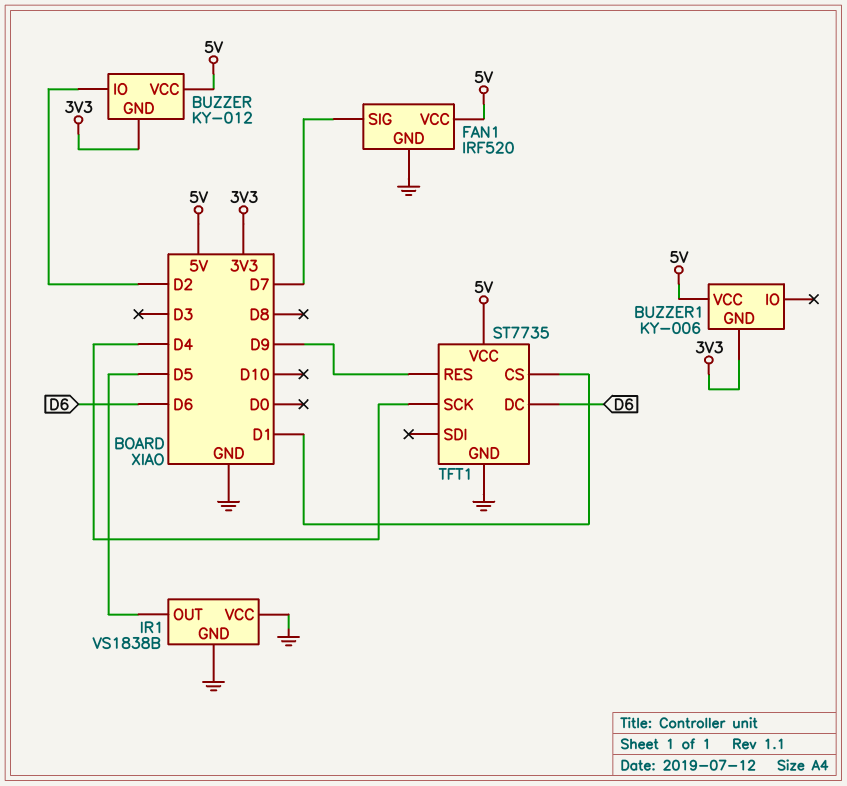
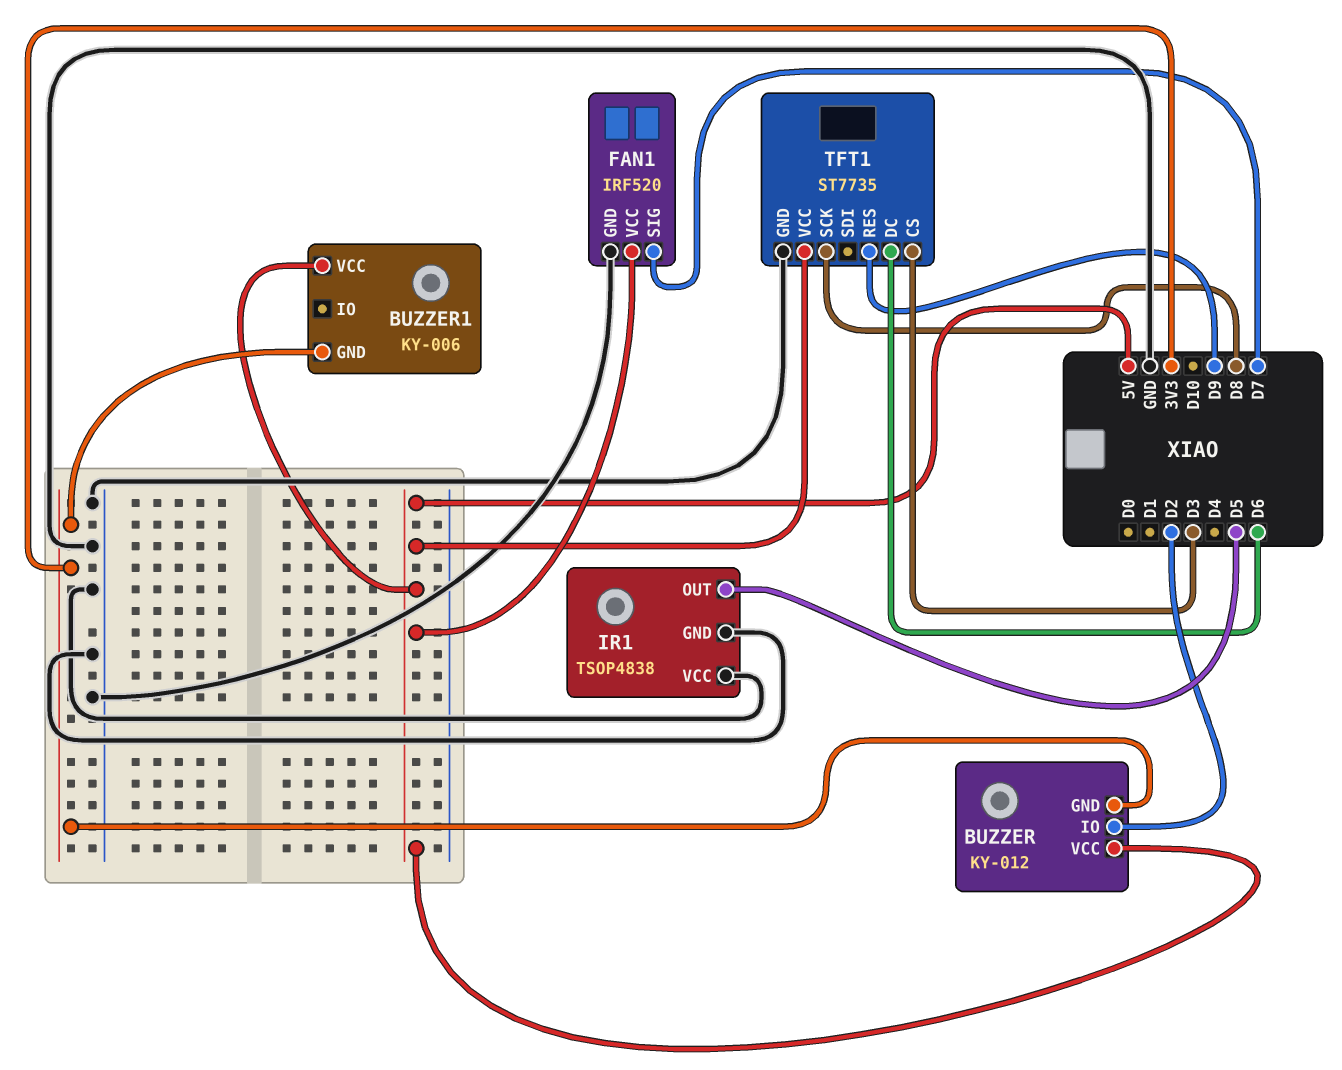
IR1: VS1838B -> TSOP4838
TFT1 pin CS: D1 -> D3
TFT1 pin SCK: D4 -> D8

